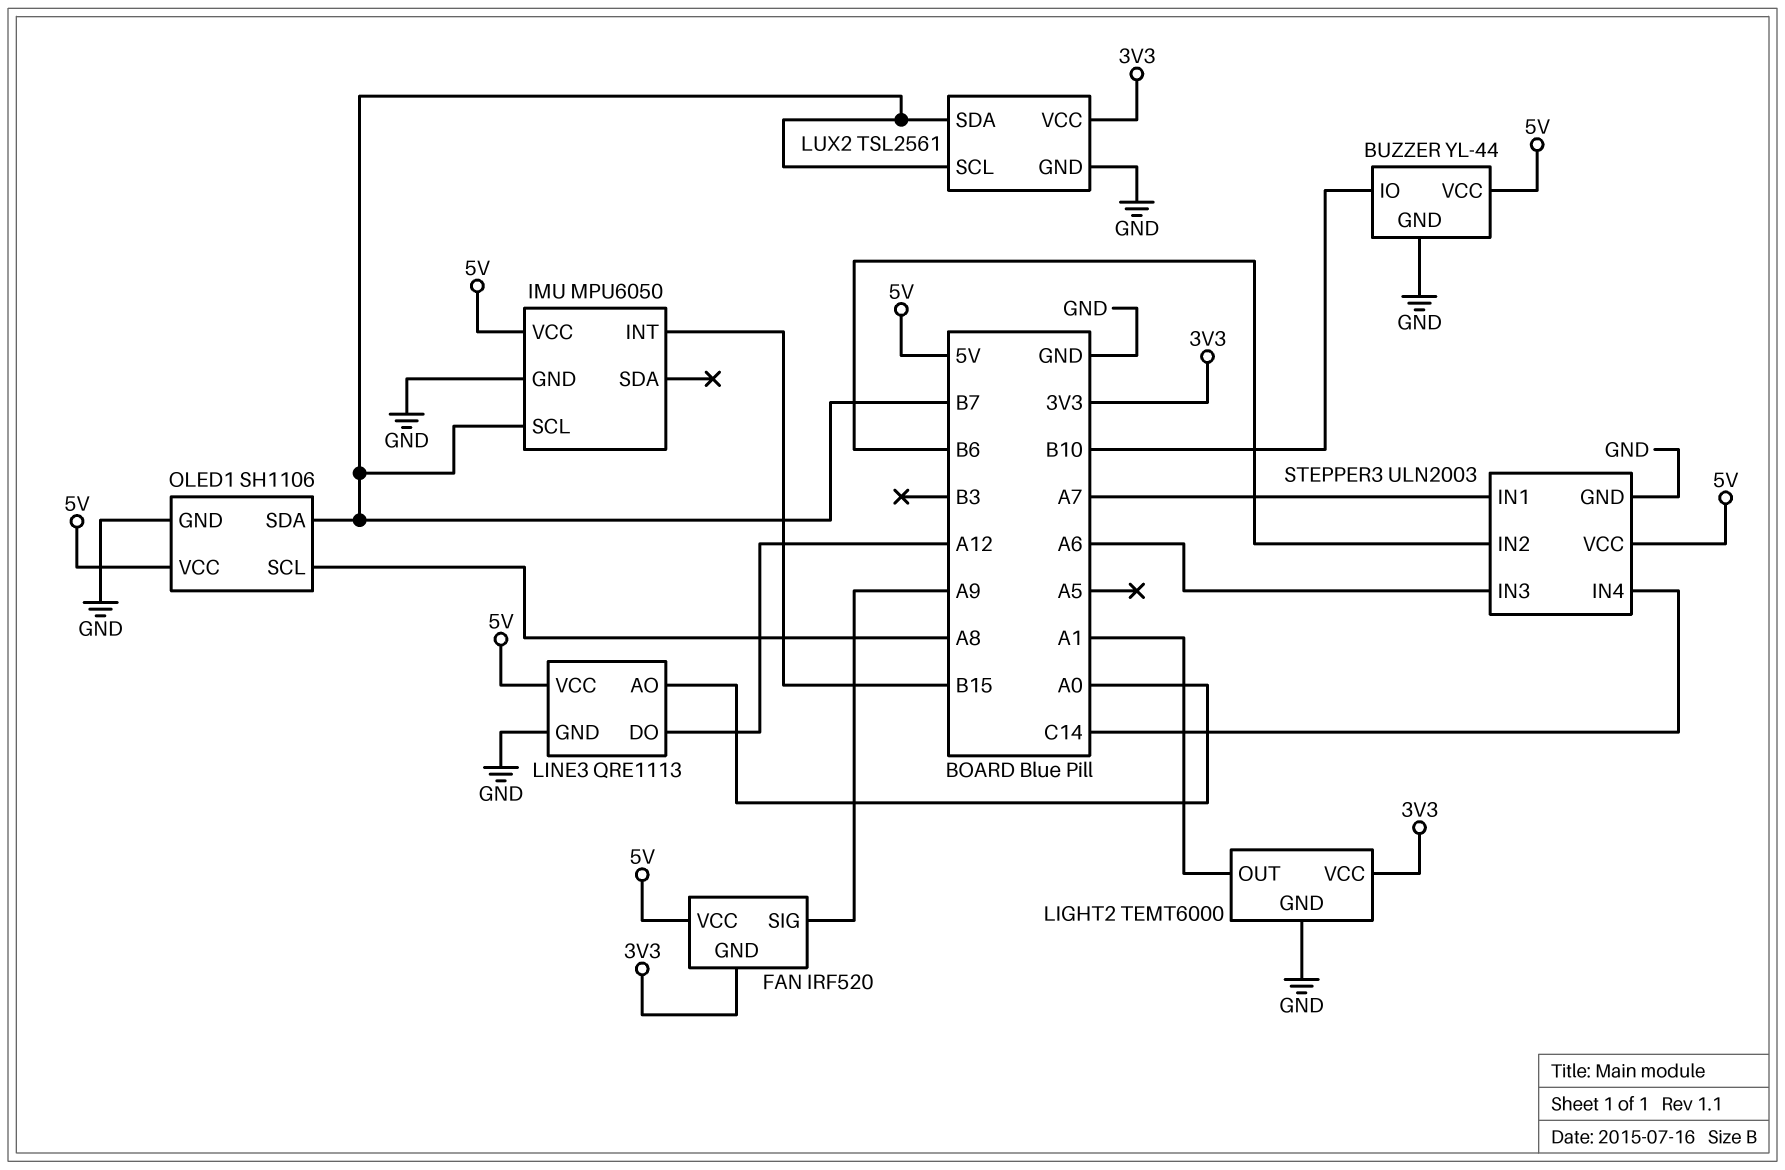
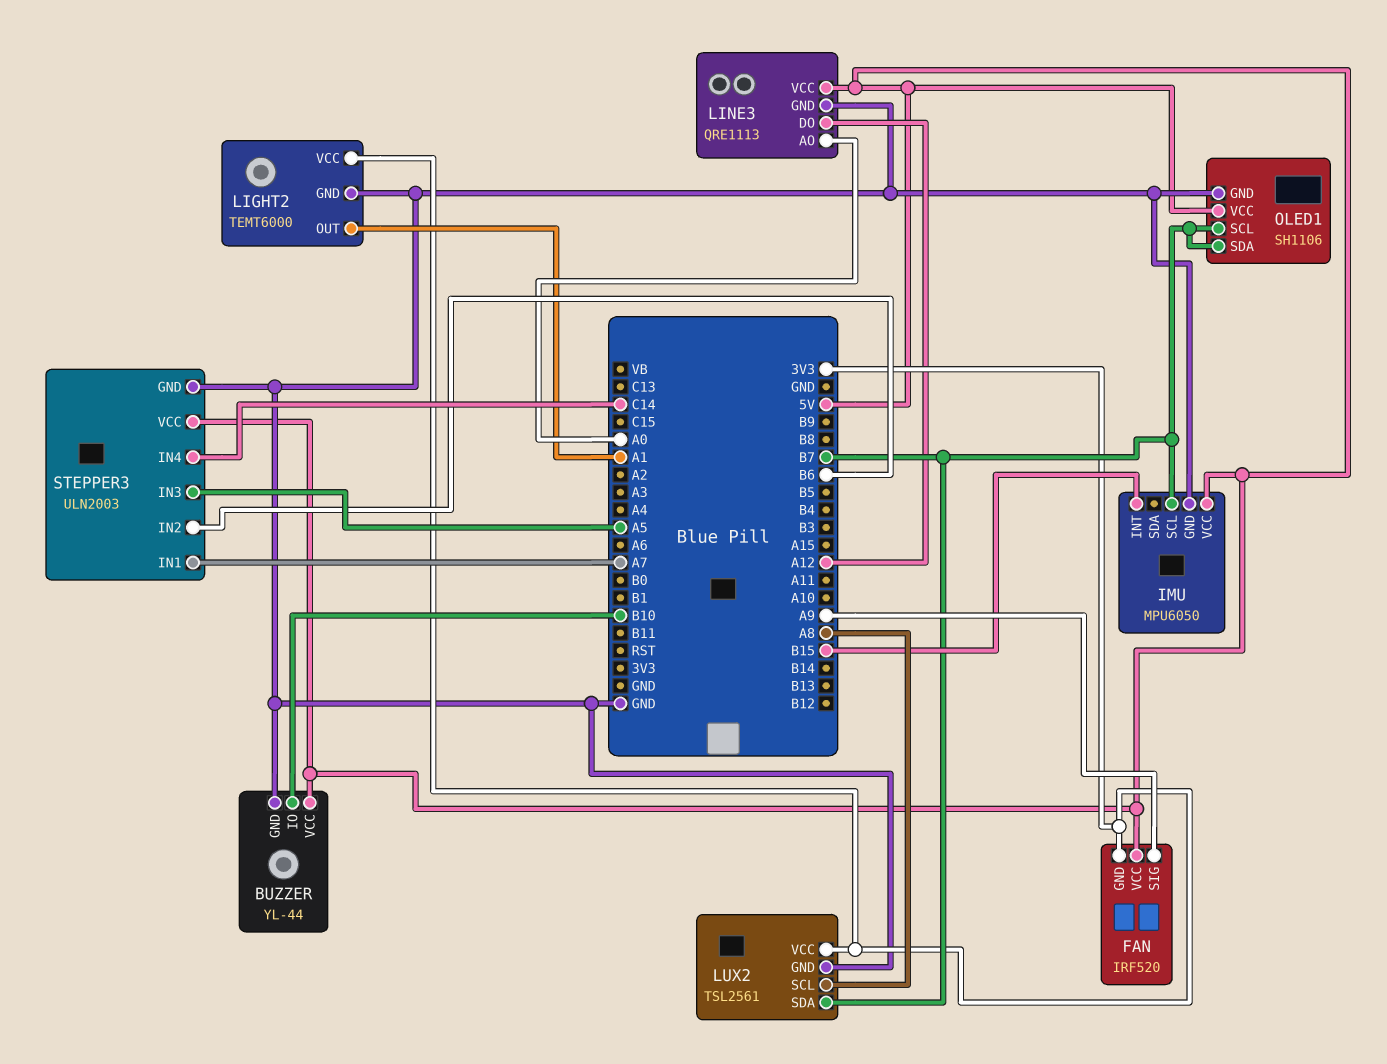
LUX2 pin SCL: B7 -> A8
OLED1 pin SCL: A8 -> B7
STEPPER3 pin IN3: A6 -> A5

